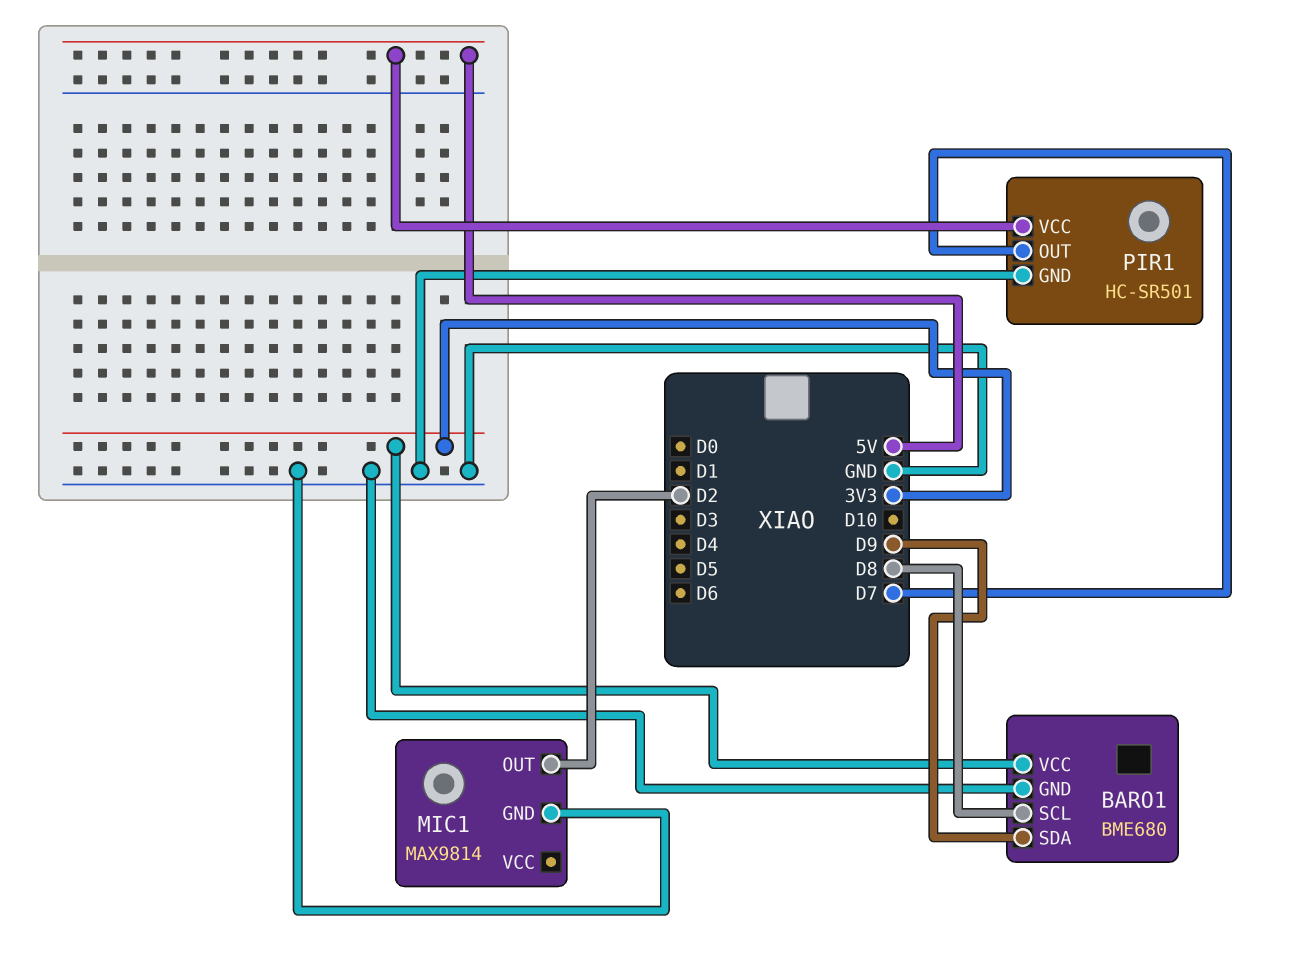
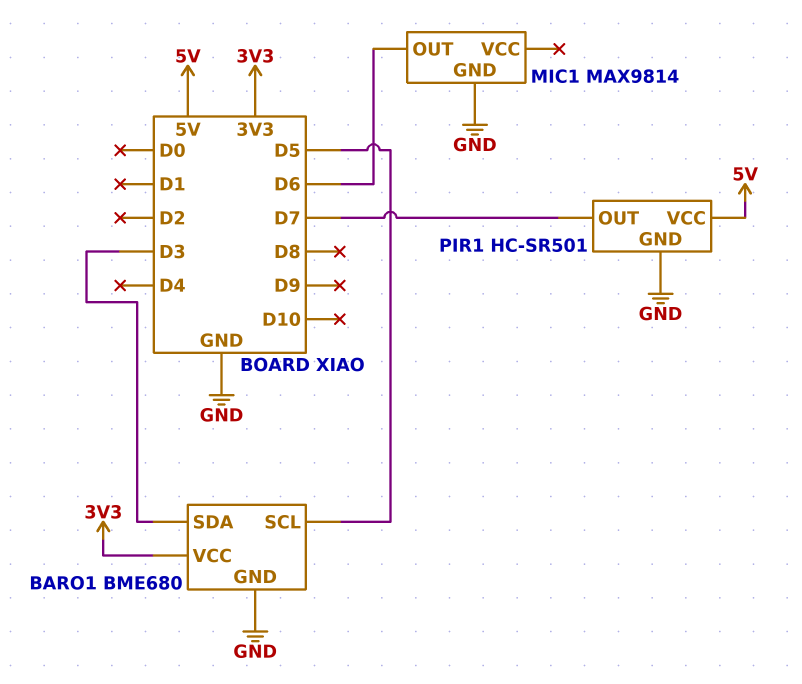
BARO1 pin SCL: D8 -> D5
BARO1 pin SDA: D9 -> D3
MIC1 pin OUT: D2 -> D6

